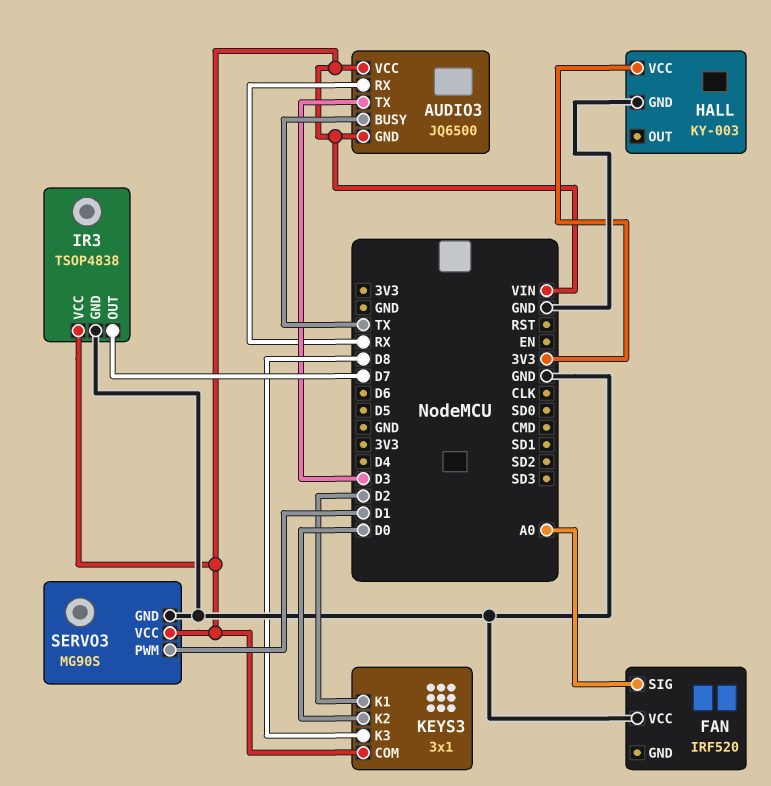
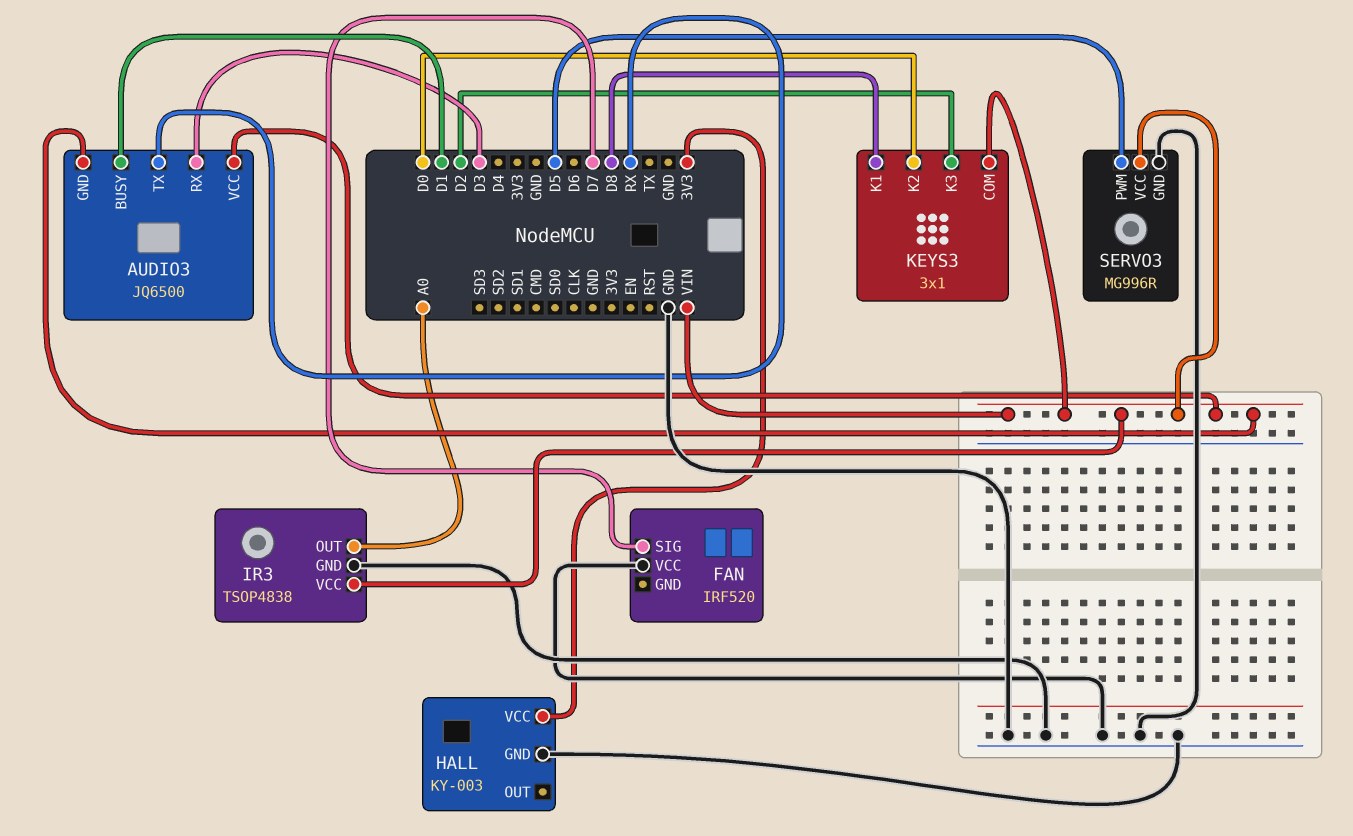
AUDIO3 pin BUSY: TX -> D1
AUDIO3 pin RX: RX -> D3
AUDIO3 pin TX: D3 -> RX
FAN pin SIG: A0 -> D7
IR3 pin OUT: D7 -> A0
KEYS3 pin K1: D2 -> D8
KEYS3 pin K3: D8 -> D2
SERVO3: MG90S -> MG996R
SERVO3 pin PWM: D1 -> D5

